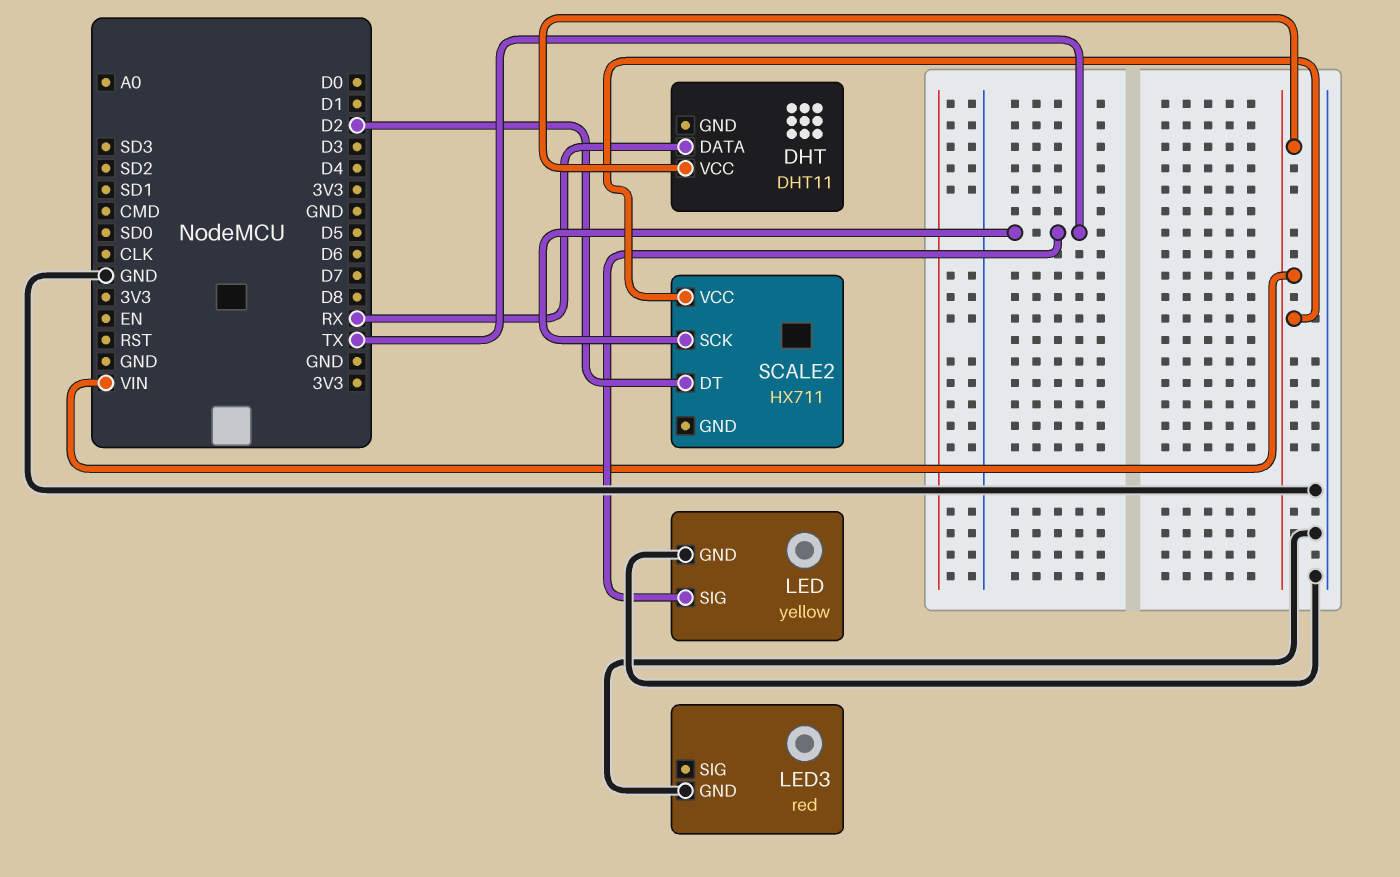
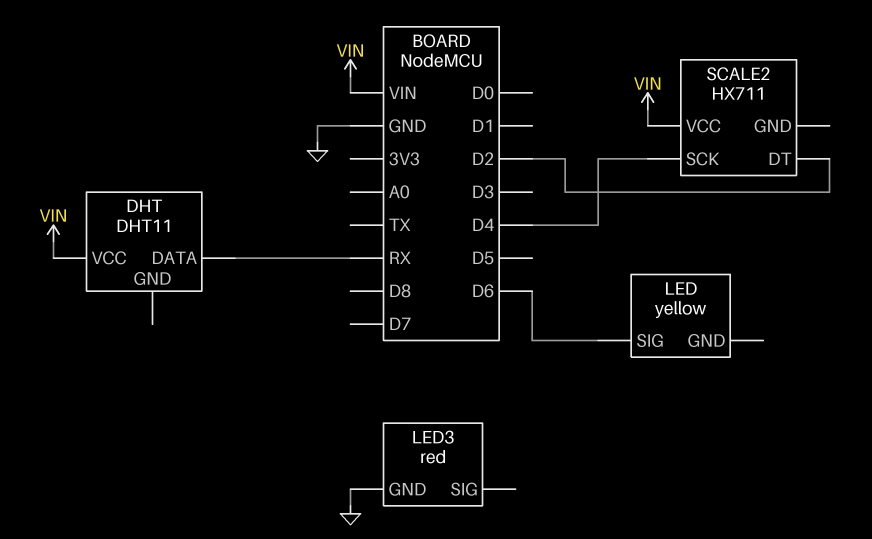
LED pin GND: GND -> none
LED pin SIG: TX -> D6
SCALE2 pin SCK: TX -> D4

